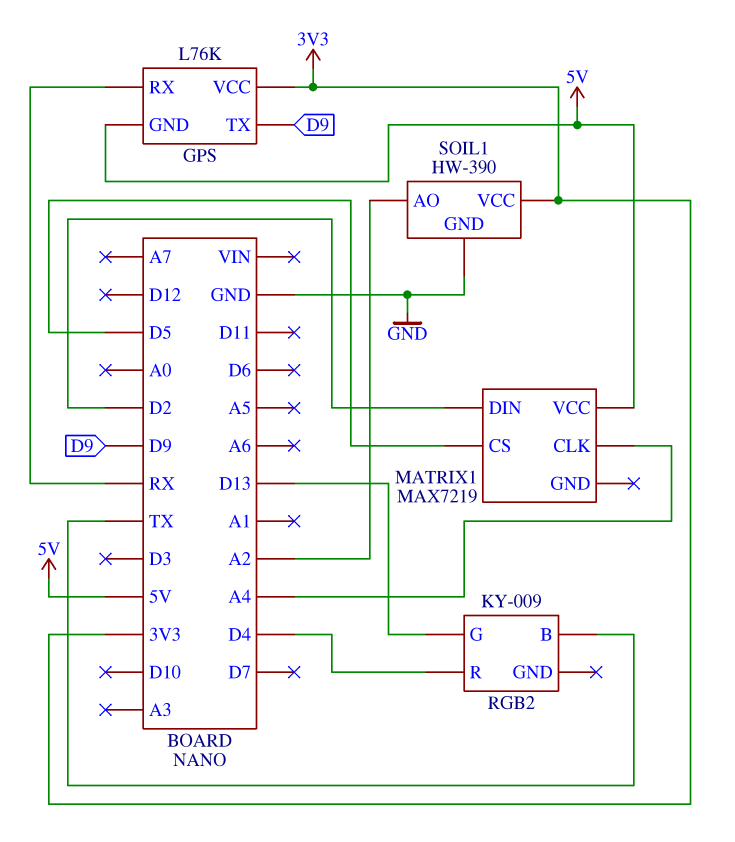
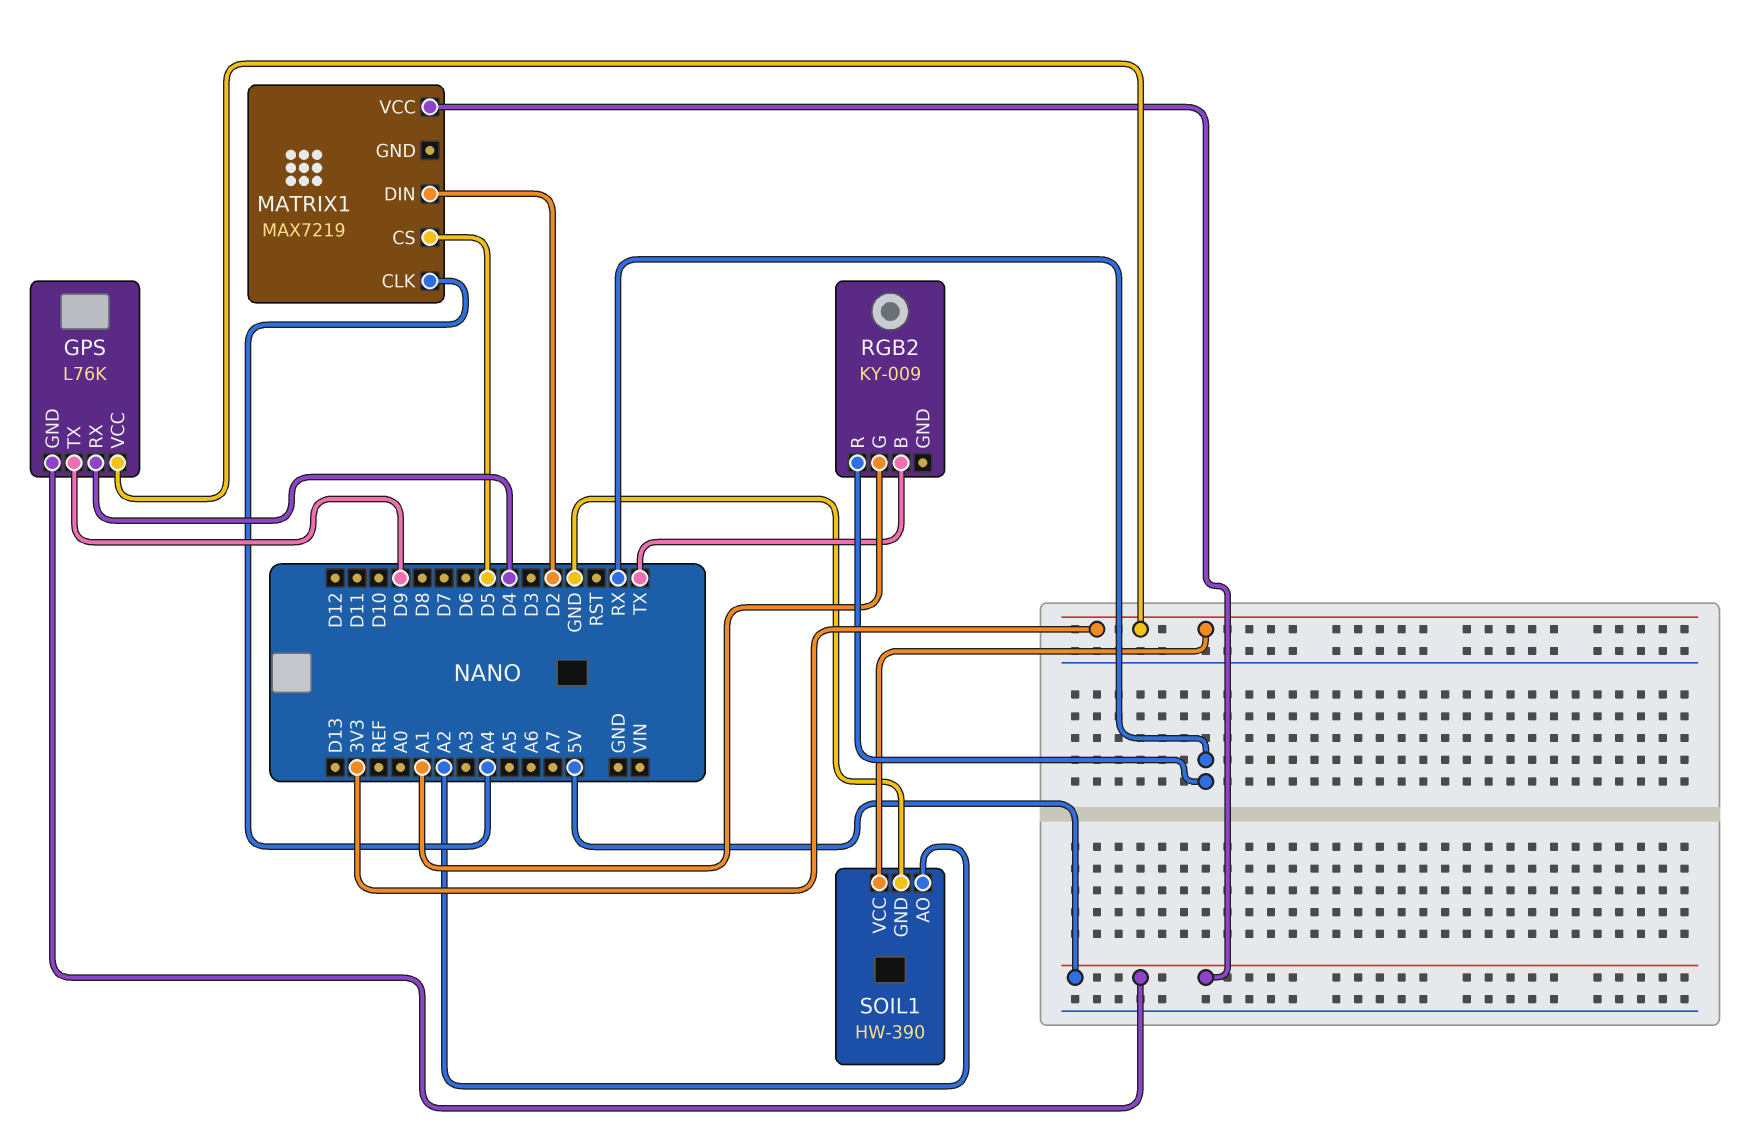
GPS pin RX: RX -> D4
RGB2 pin G: D13 -> A1
RGB2 pin R: D4 -> RX

